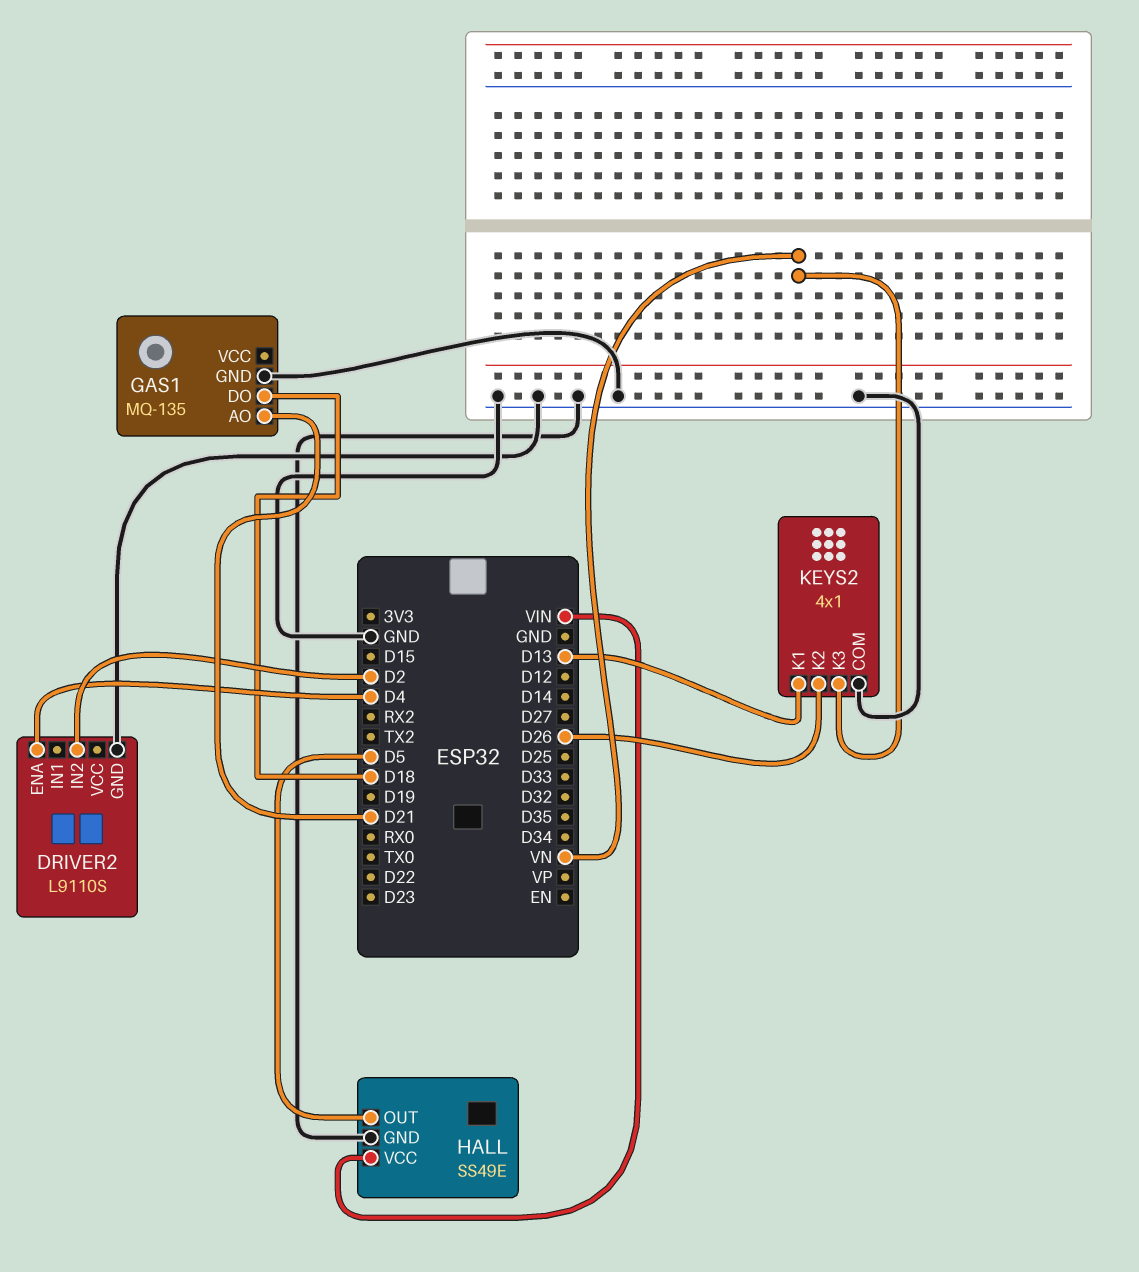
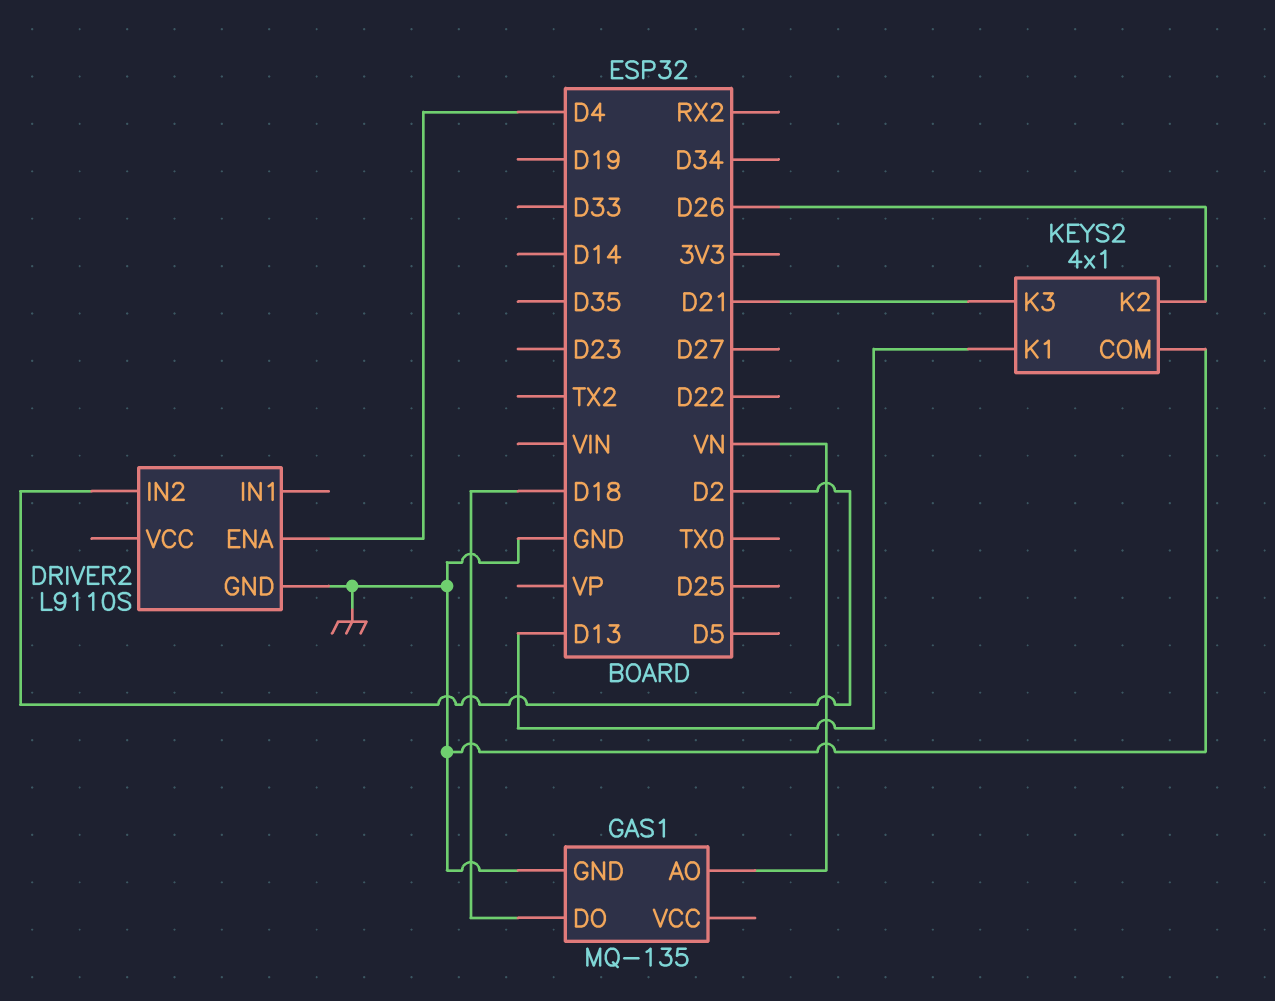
GAS1 pin AO: D21 -> VN
HALL: SS49E -> none
HALL pin GND: GND -> none
HALL pin OUT: D5 -> none
HALL pin VCC: VIN -> none
KEYS2 pin K3: VN -> D21

